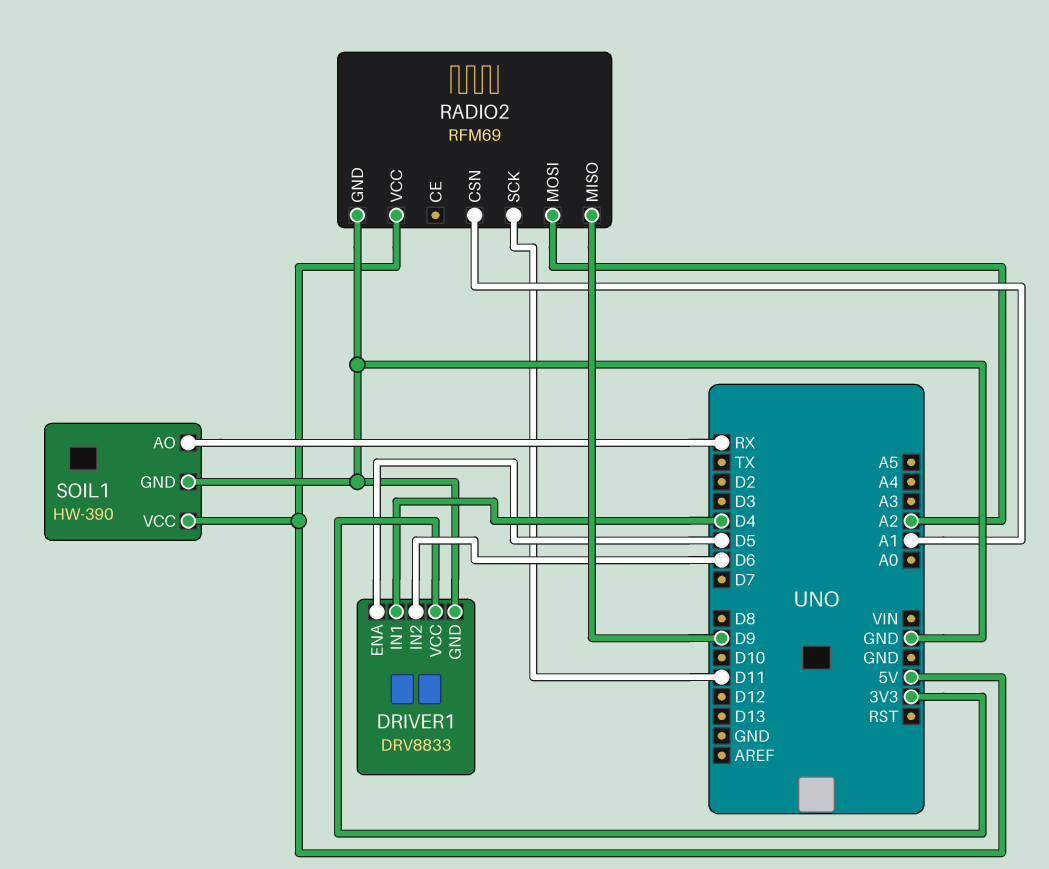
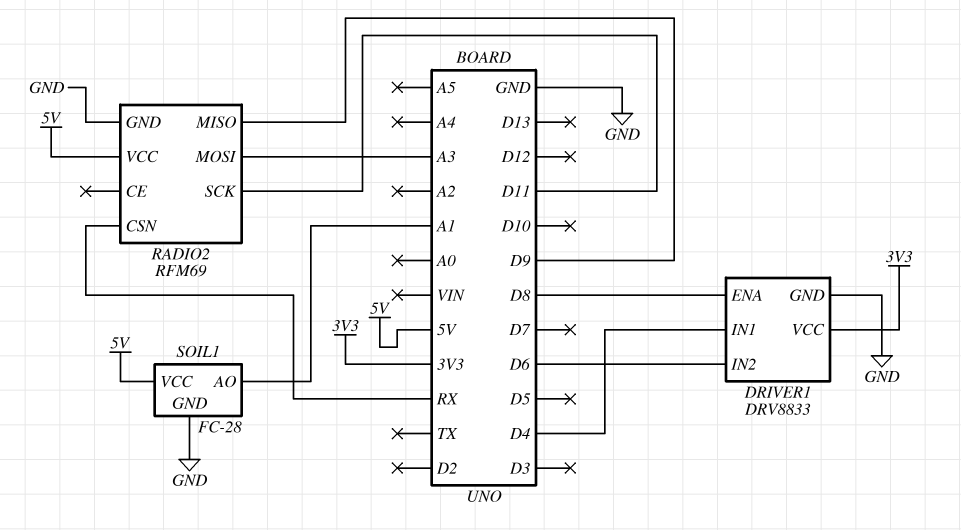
DRIVER1 pin ENA: D5 -> D8
RADIO2 pin CSN: A1 -> RX
RADIO2 pin MOSI: A2 -> A3
SOIL1: HW-390 -> FC-28
SOIL1 pin AO: RX -> A1

